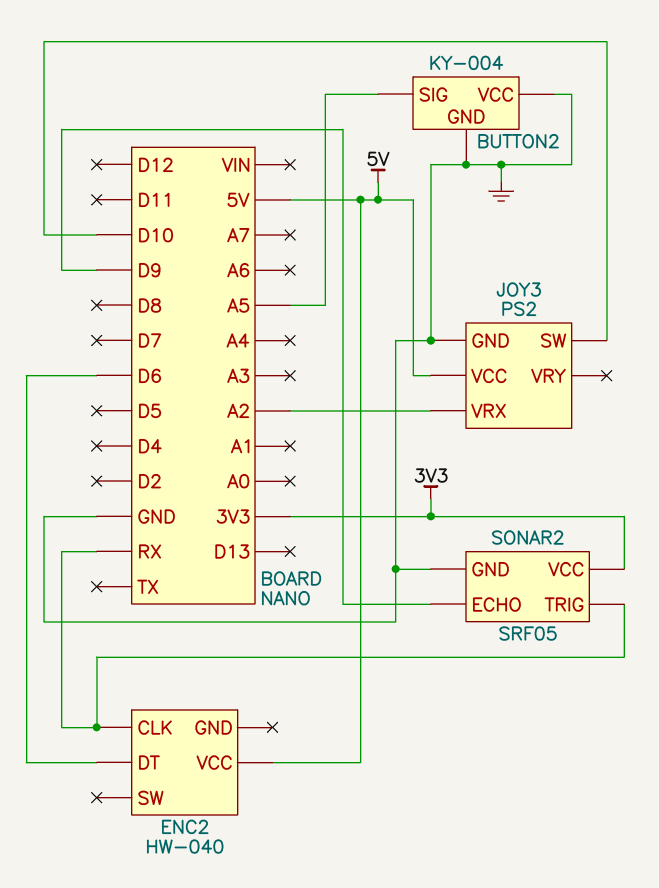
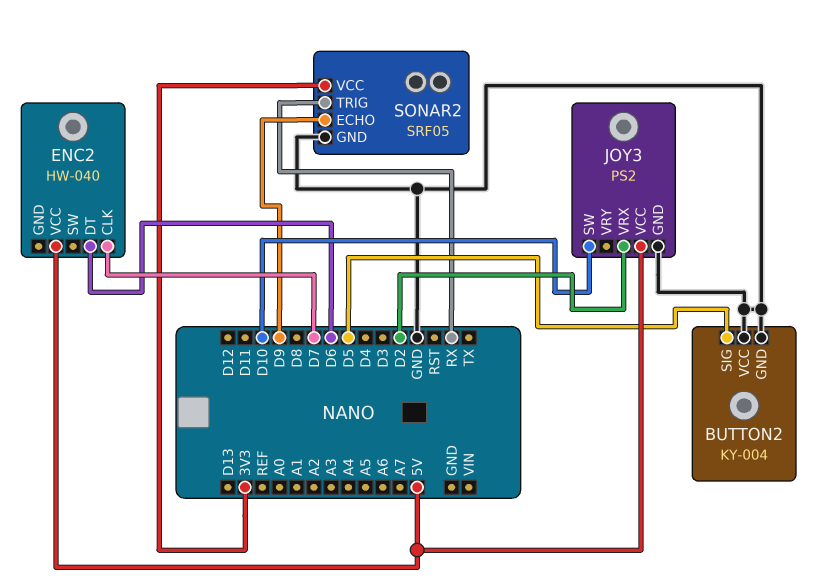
BUTTON2 pin SIG: A5 -> D5
ENC2 pin CLK: RX -> D7
JOY3 pin VRX: A2 -> D2

